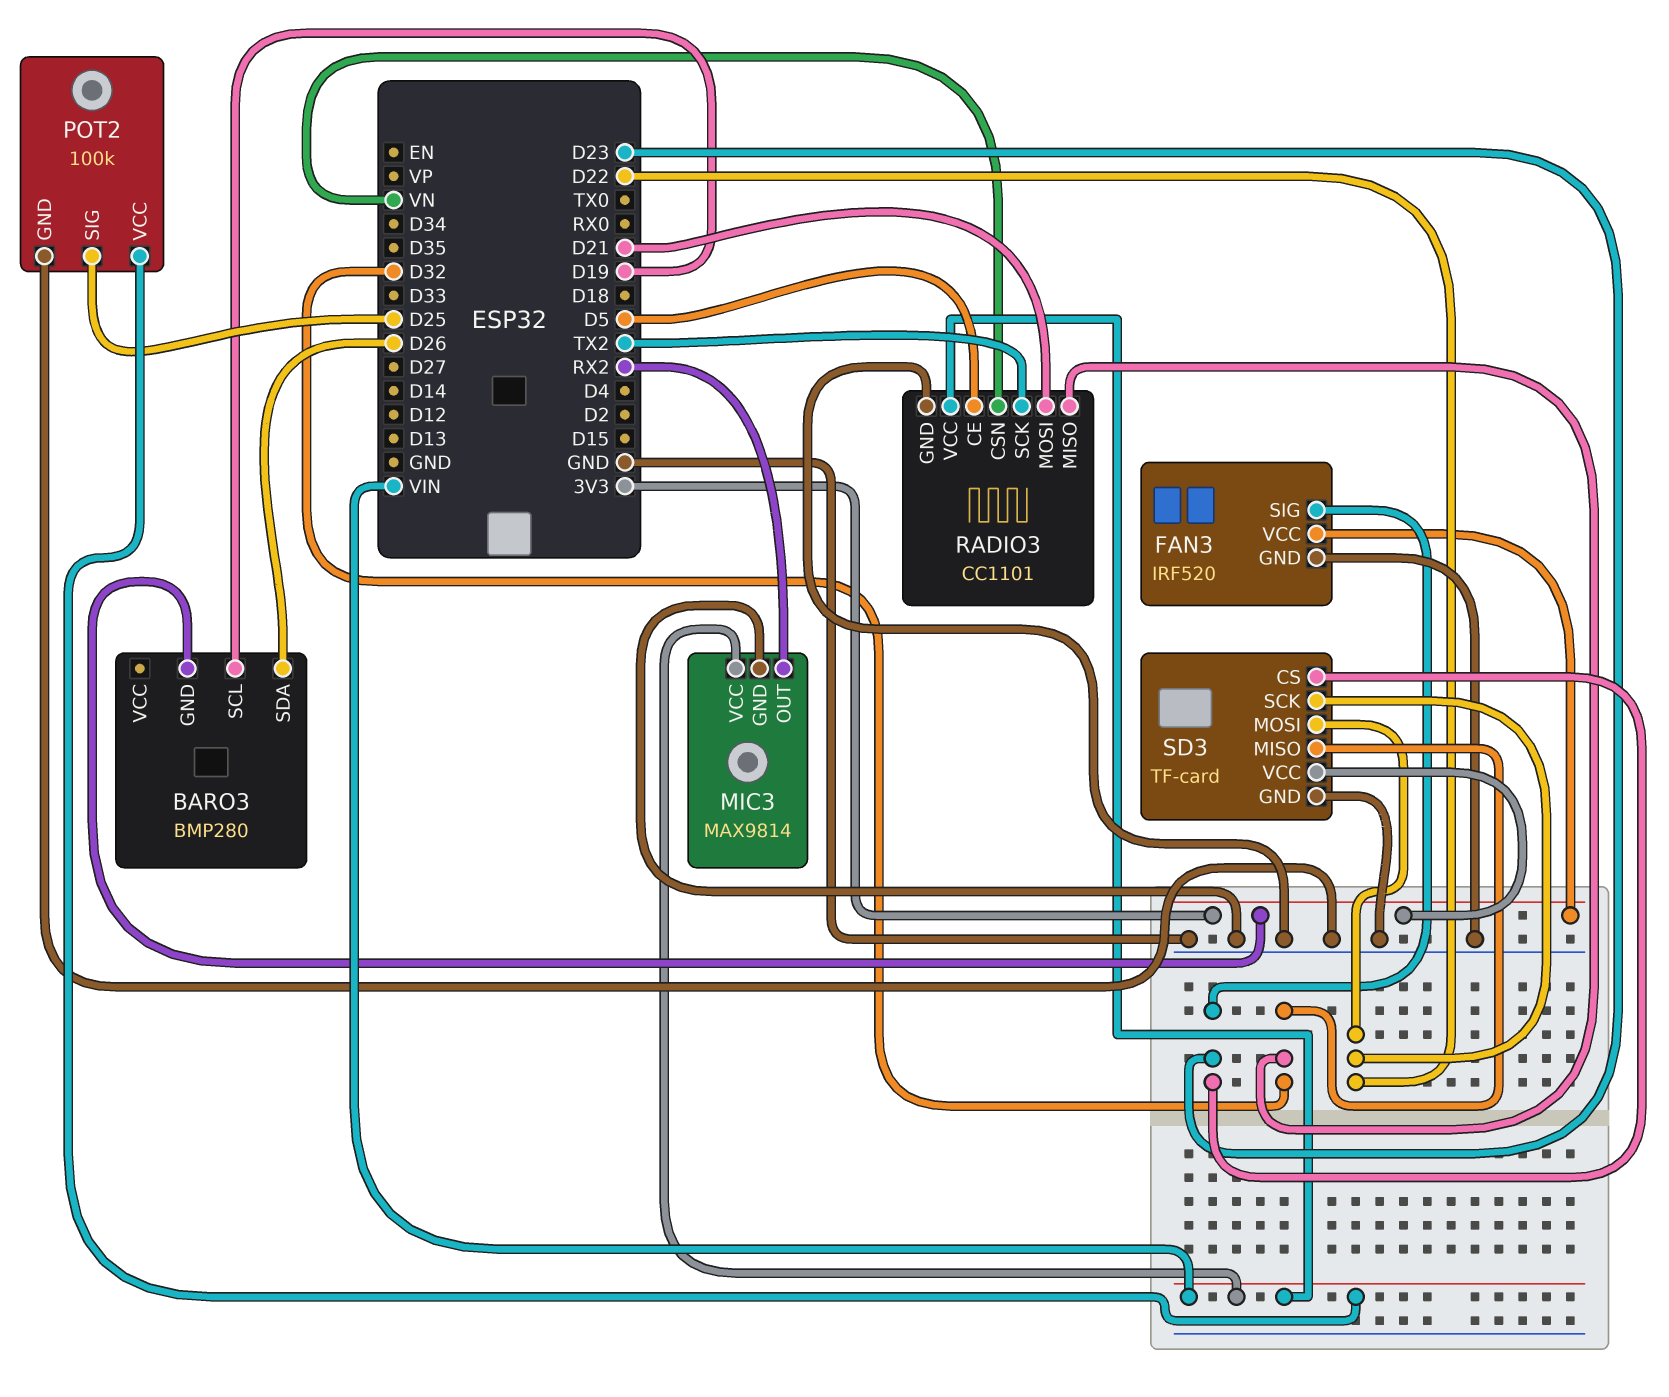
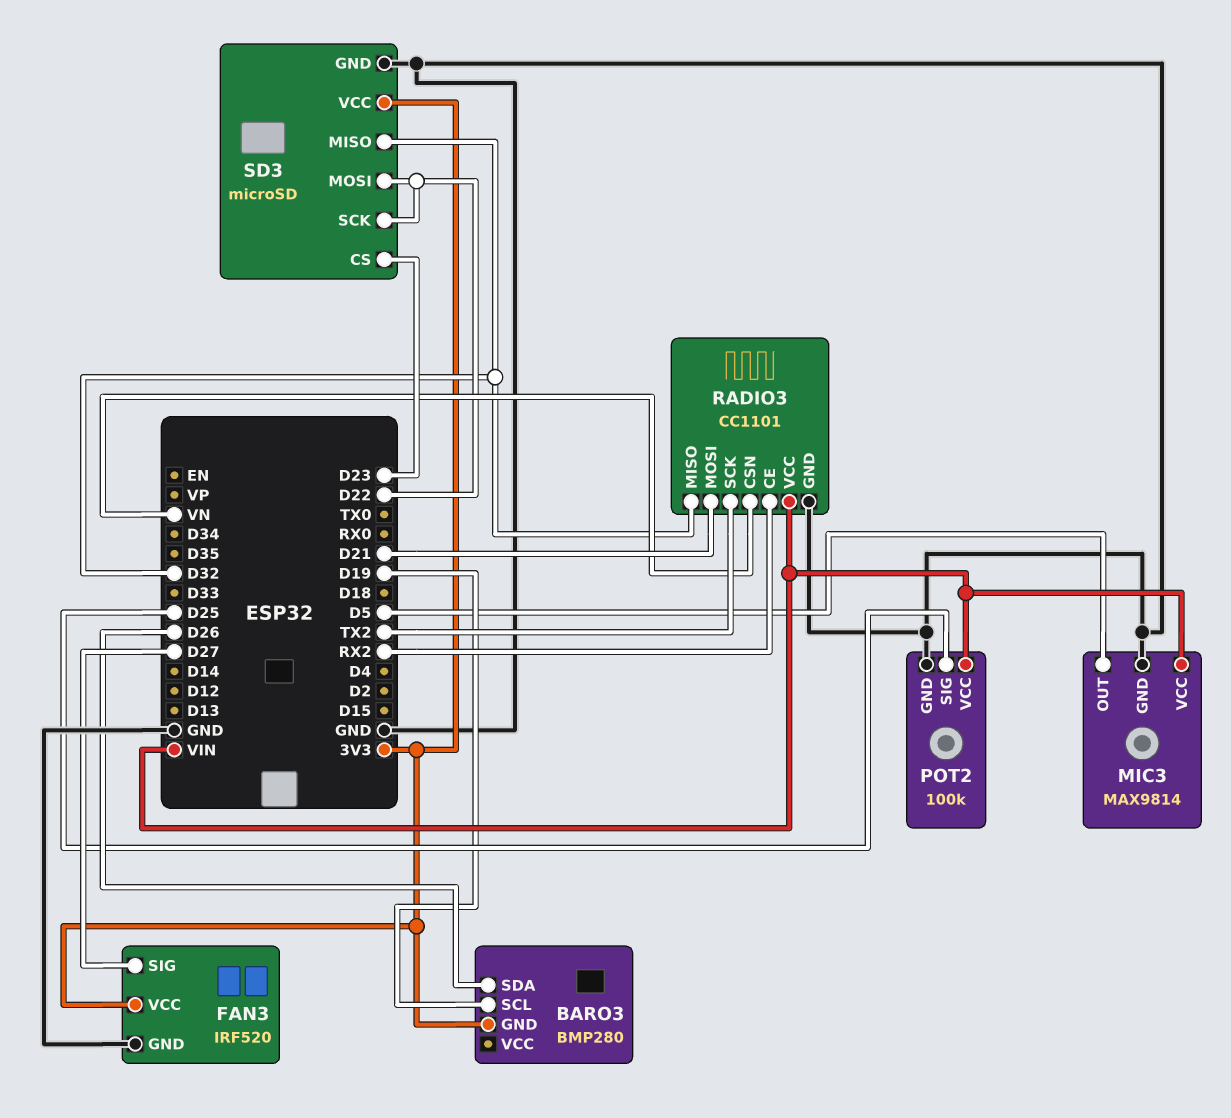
FAN3 pin SIG: D23 -> D27
MIC3 pin OUT: RX2 -> D5
RADIO3 pin CE: D5 -> RX2
SD3: TF-card -> microSD

